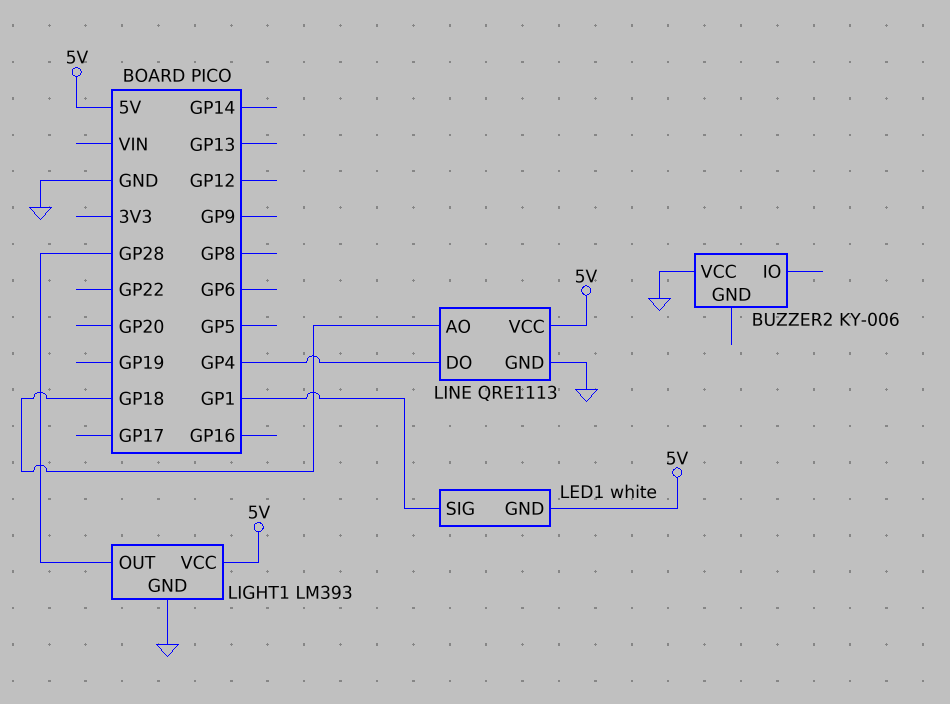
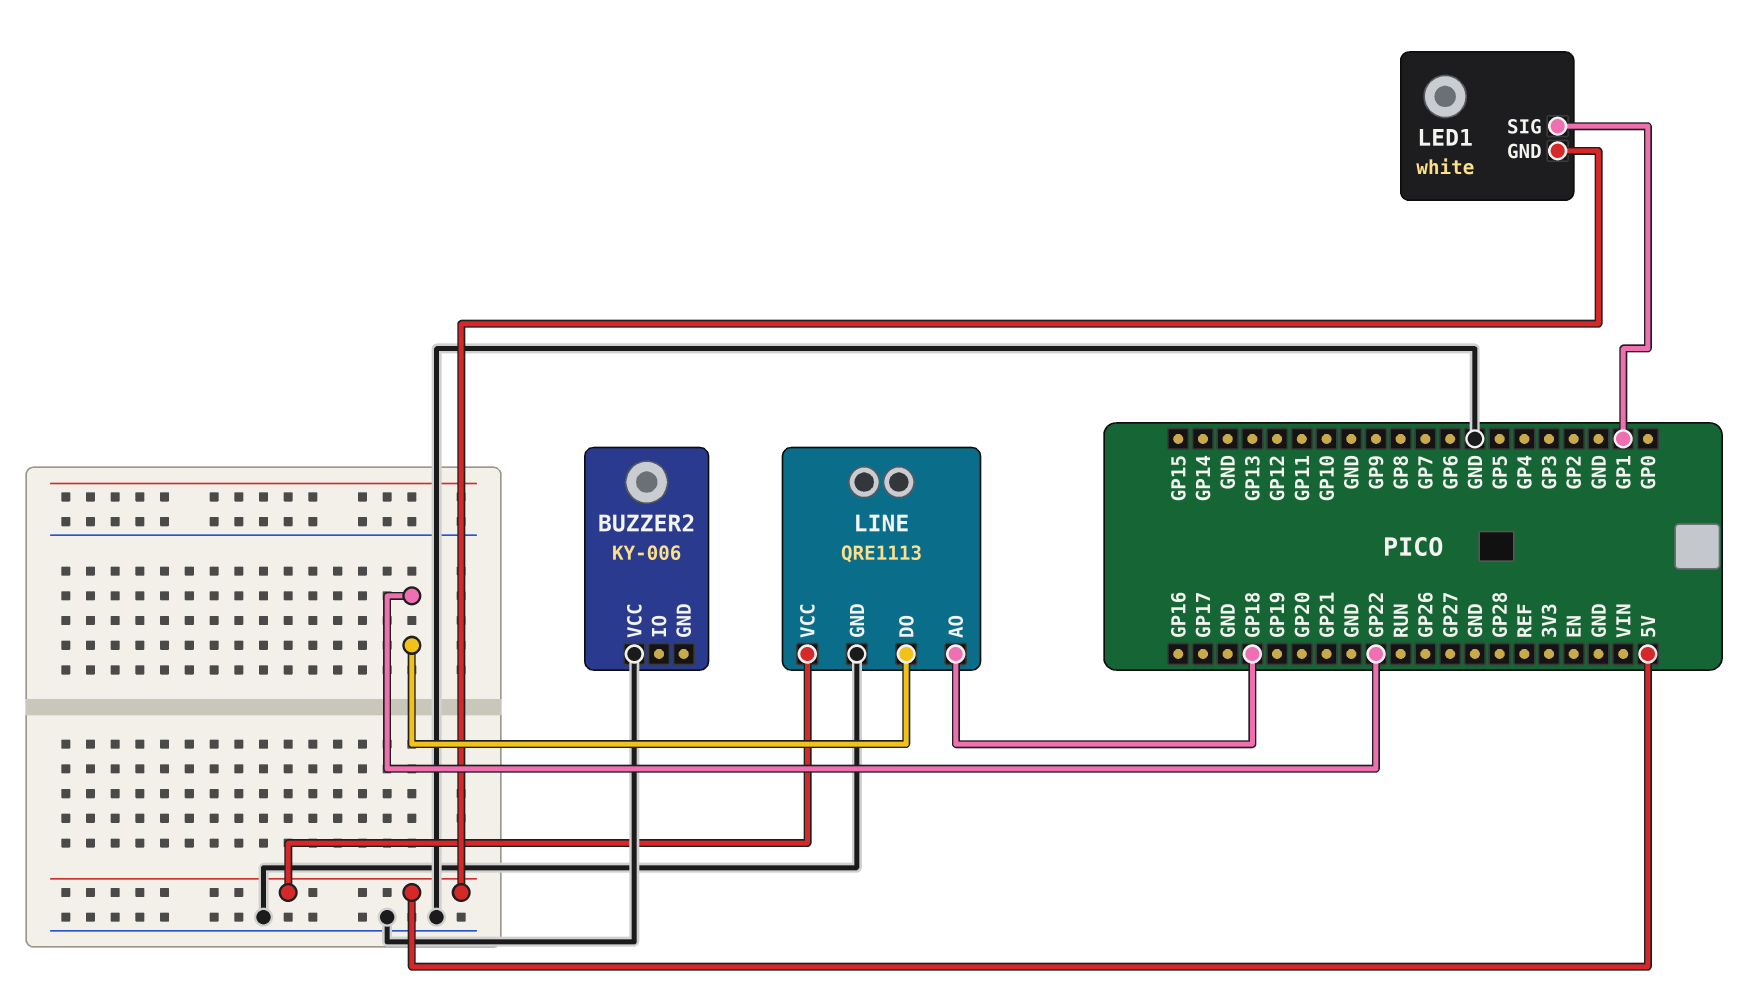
LIGHT1: LM393 -> none
LIGHT1 pin GND: GND -> none
LIGHT1 pin OUT: GP28 -> none
LIGHT1 pin VCC: 5V -> none
LINE pin DO: GP4 -> GP22

